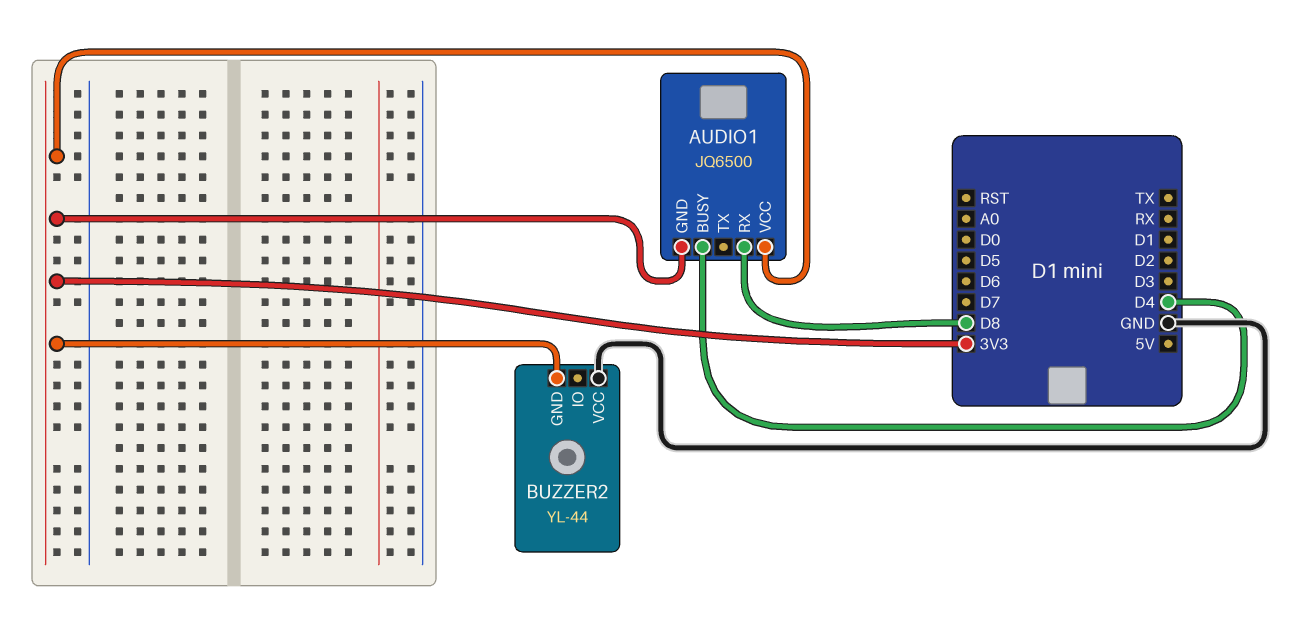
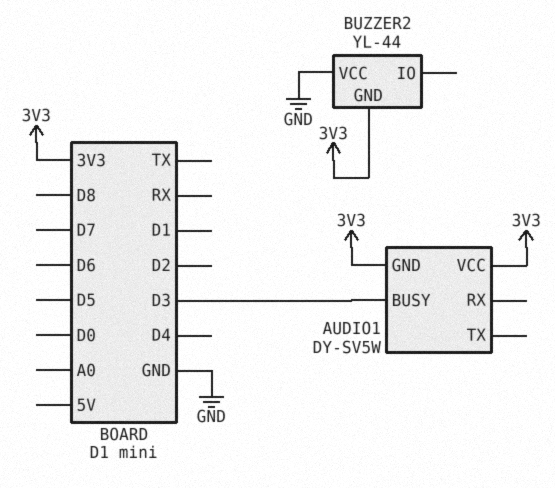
AUDIO1: JQ6500 -> DY-SV5W
AUDIO1 pin BUSY: D4 -> D3
AUDIO1 pin RX: D8 -> none

